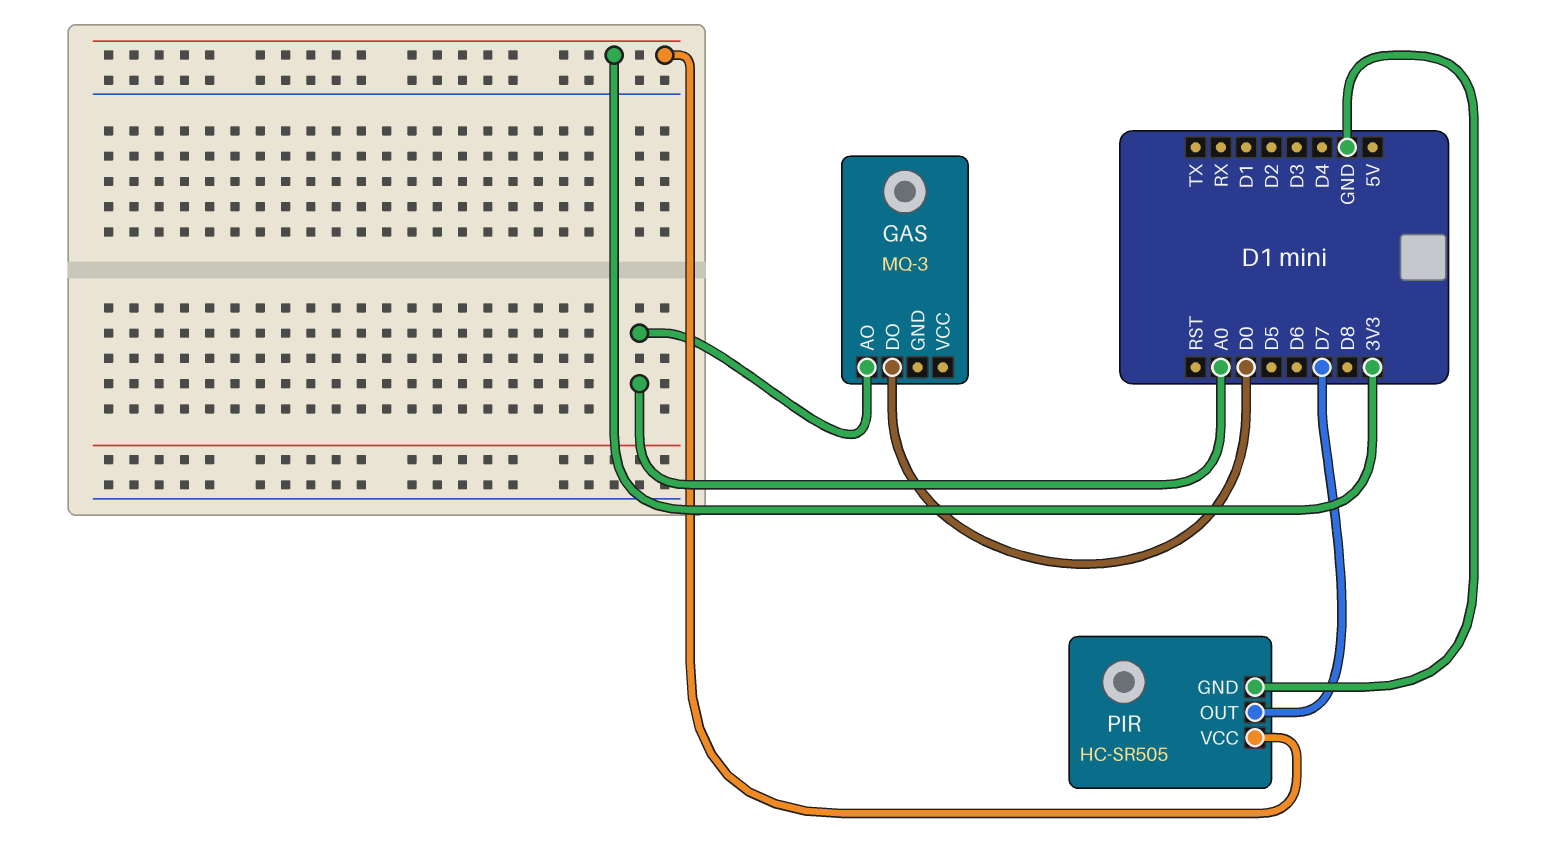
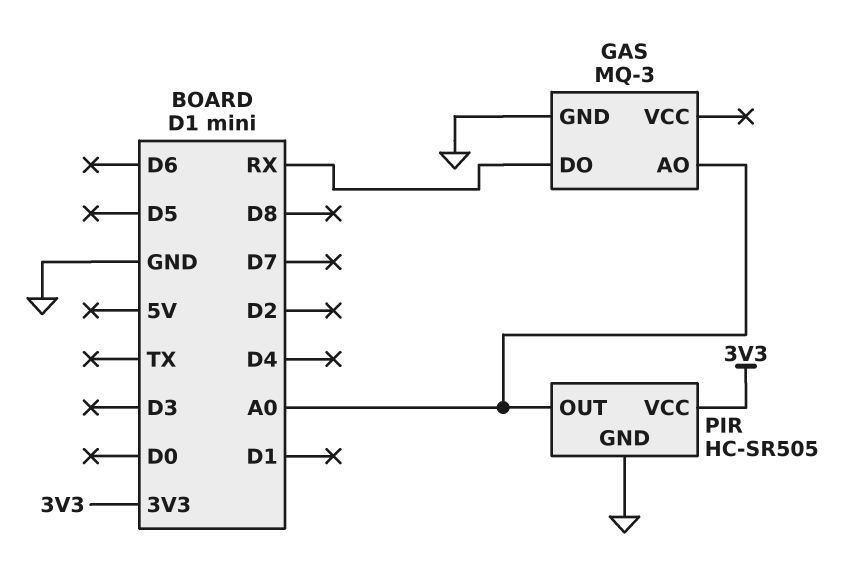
GAS pin DO: D0 -> RX
GAS pin GND: none -> GND
PIR pin OUT: D7 -> A0

